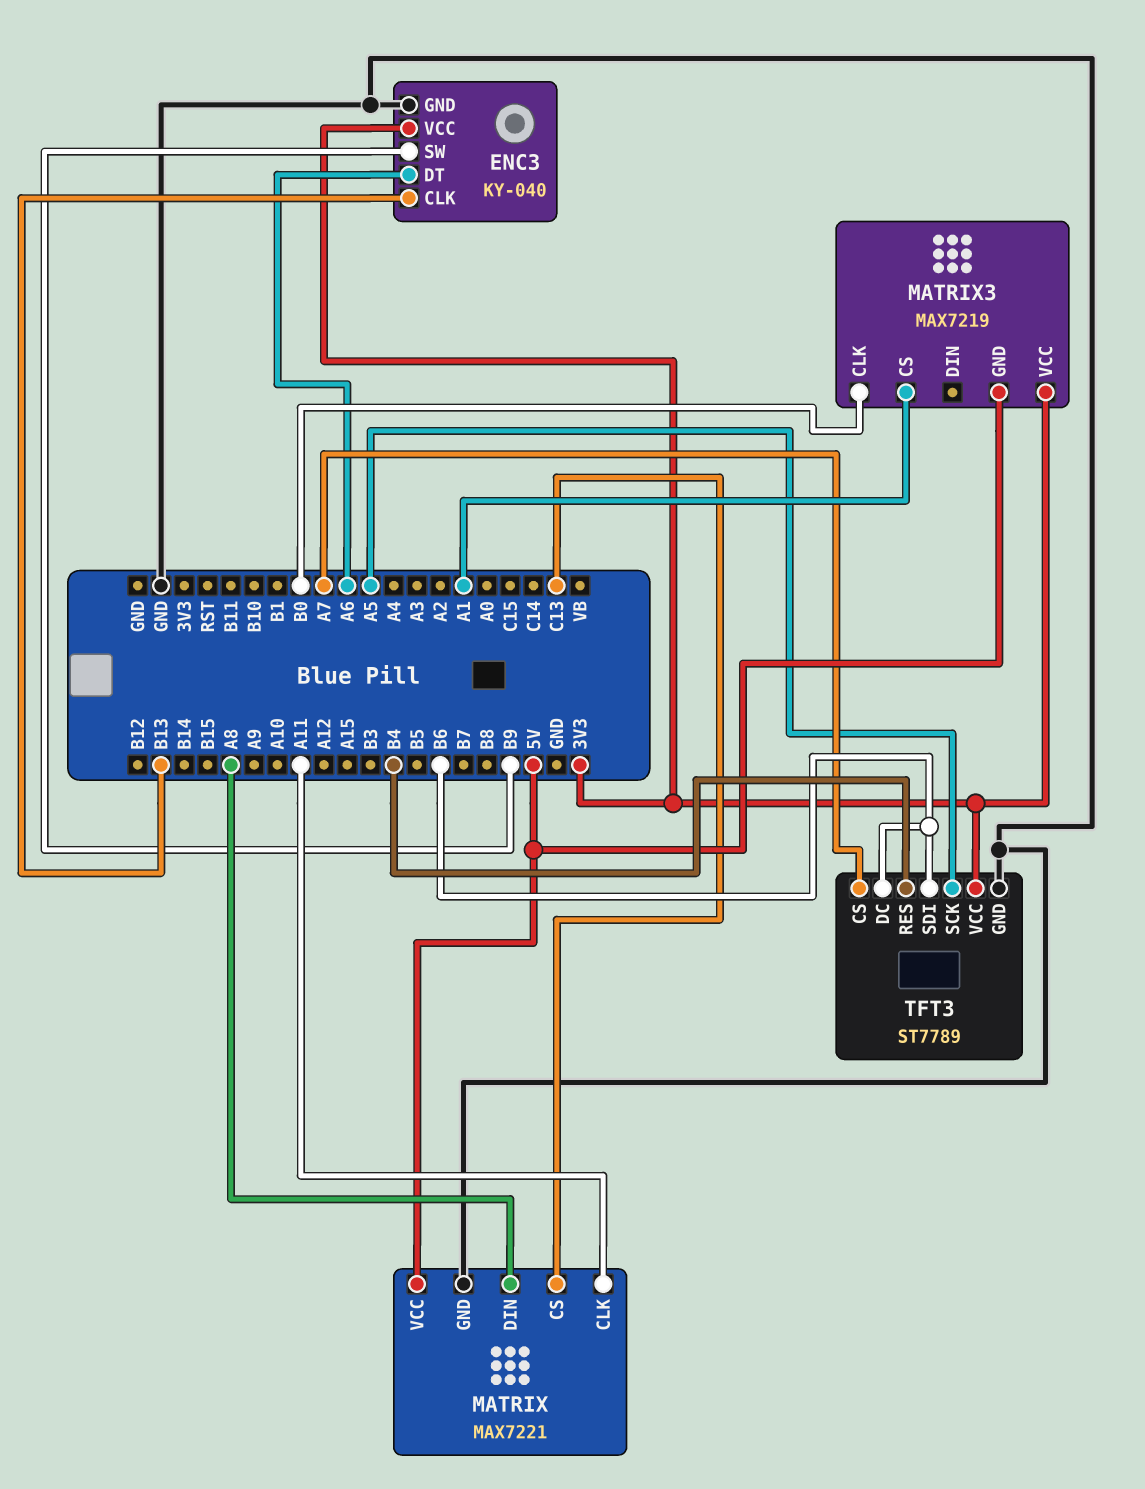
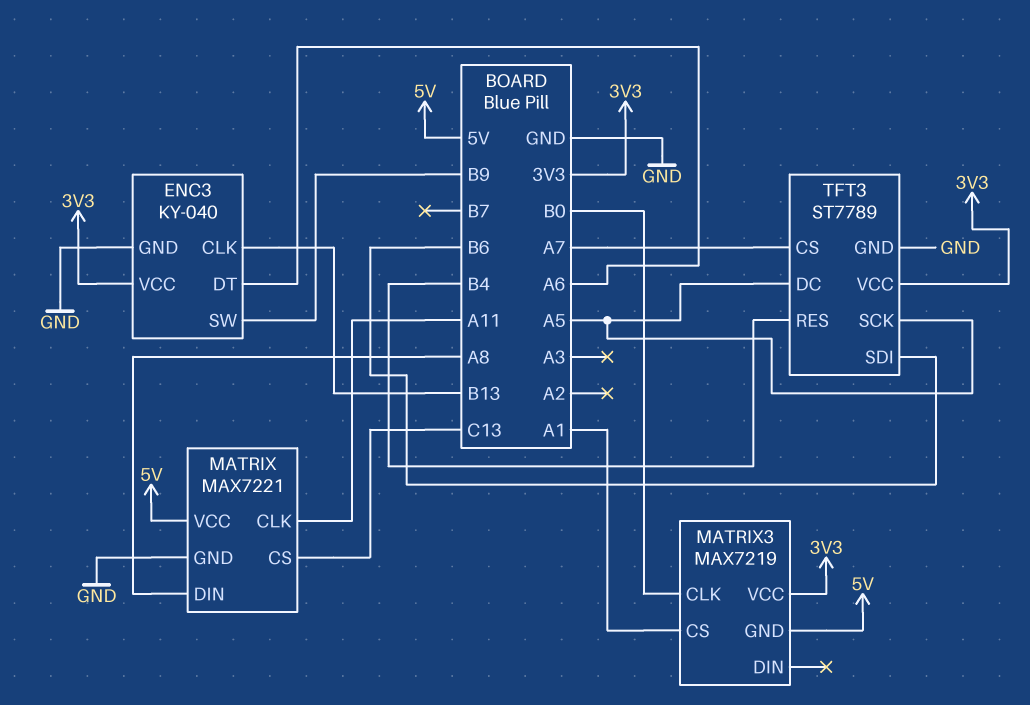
TFT3 pin DC: B6 -> A5

